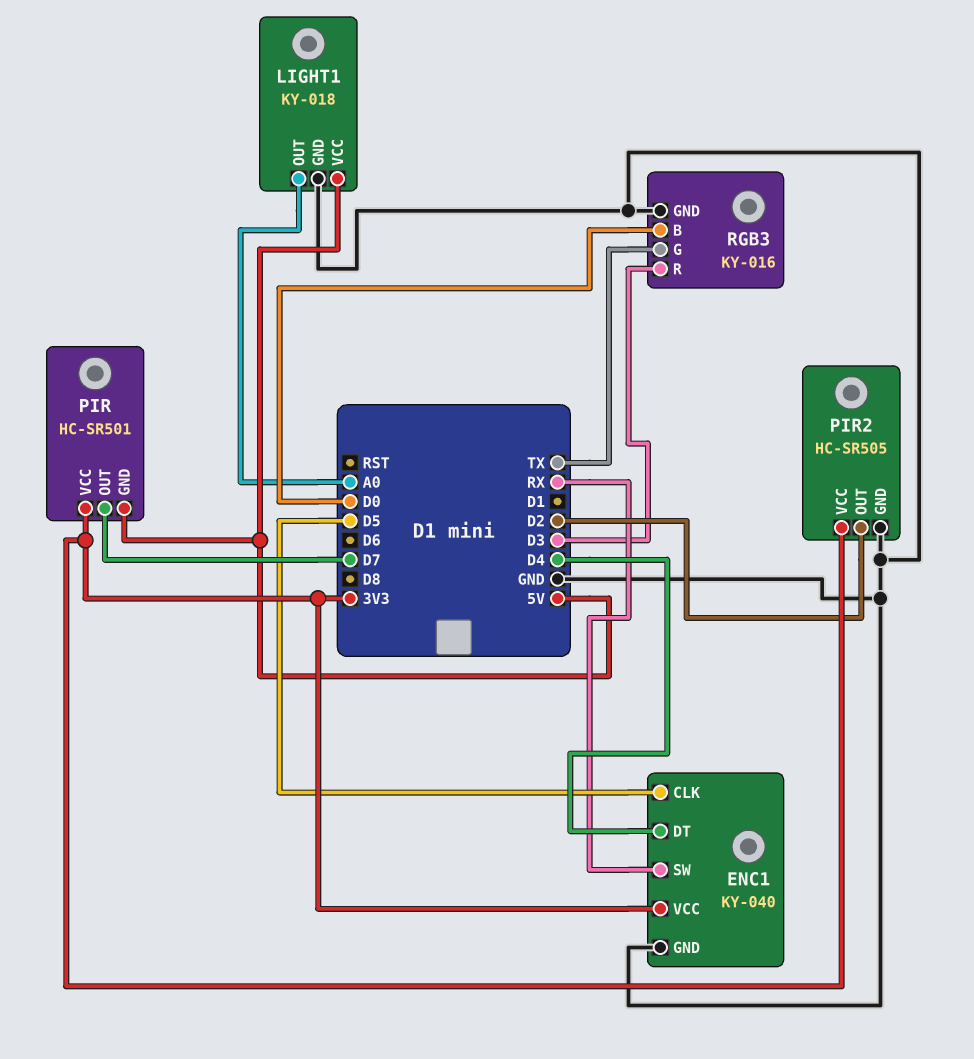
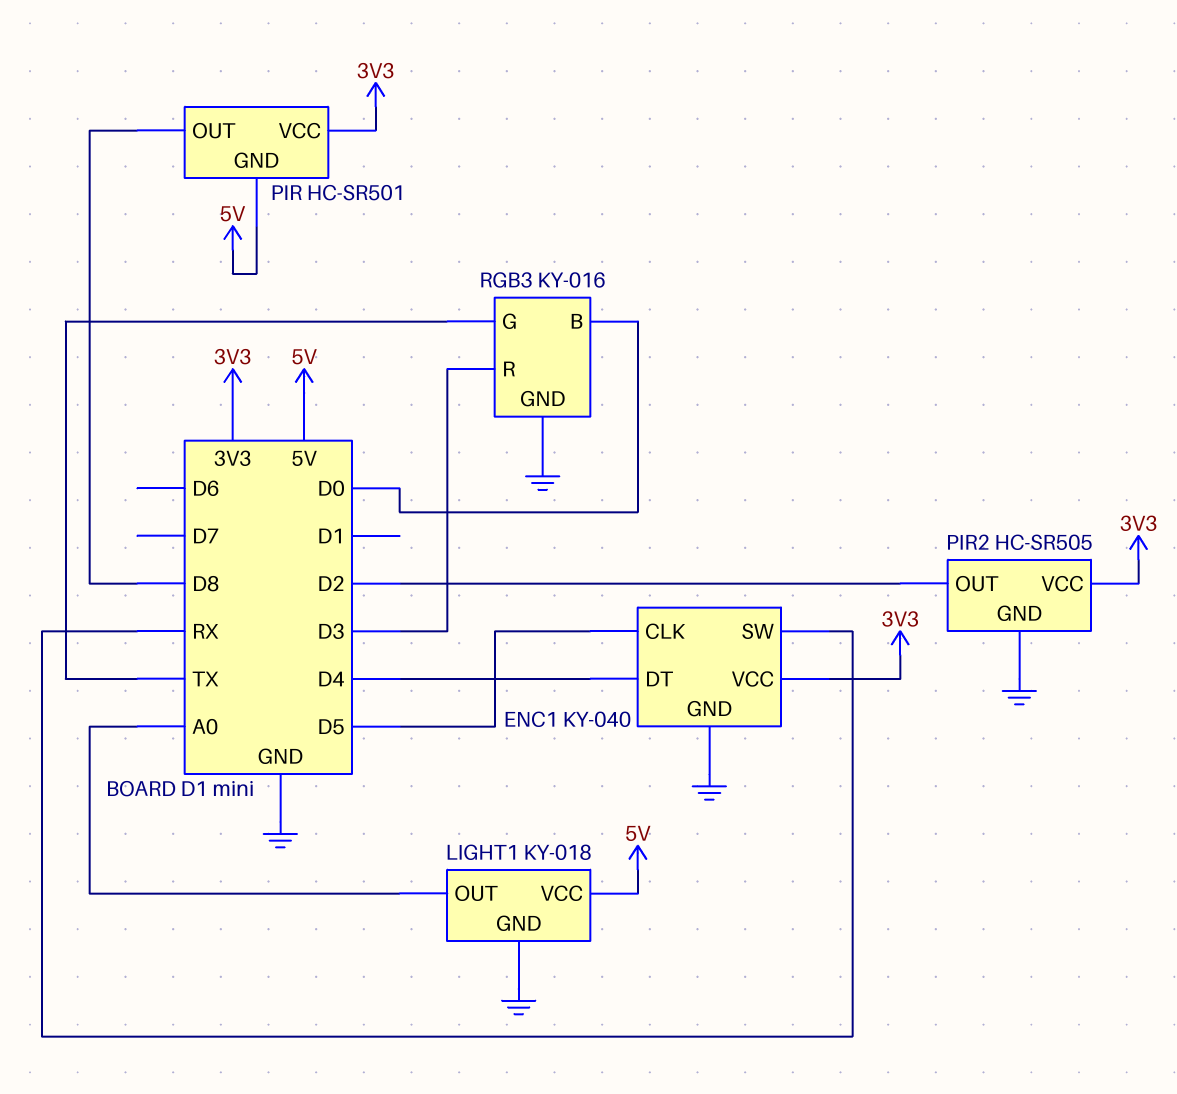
PIR pin OUT: D7 -> D8

